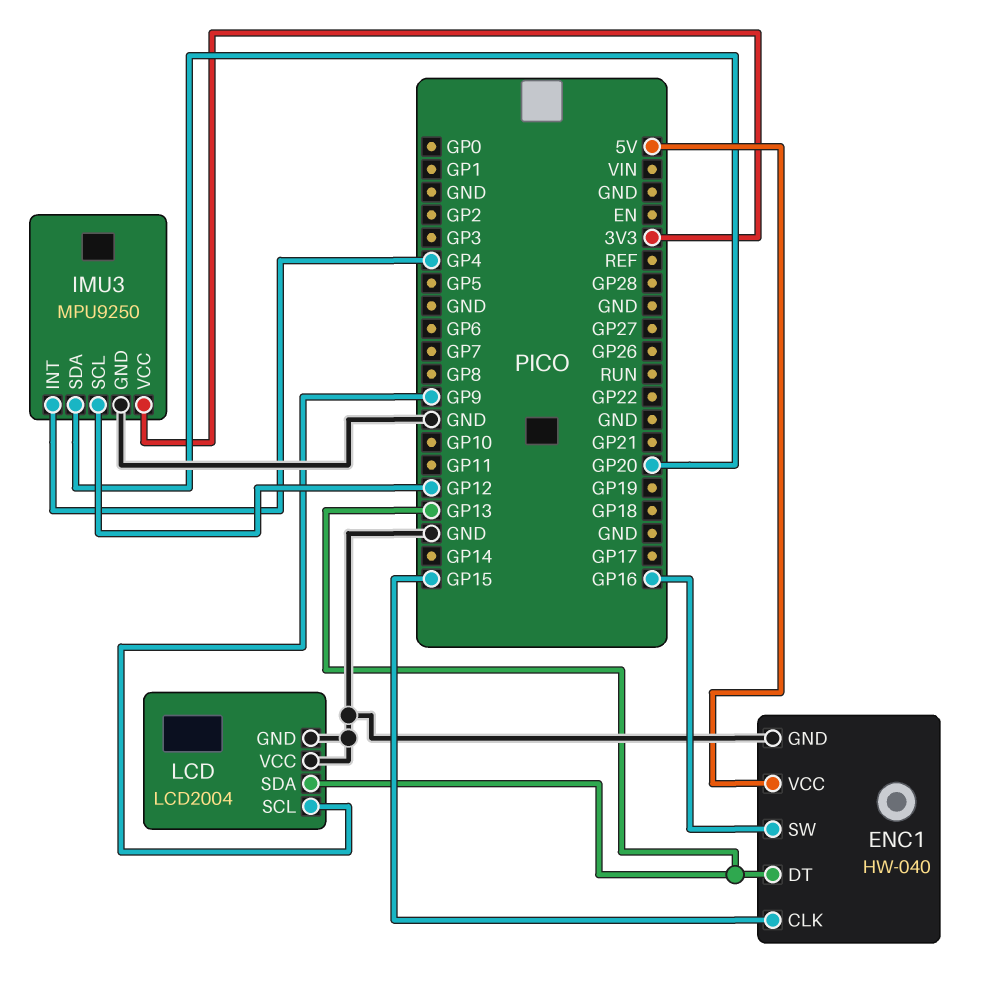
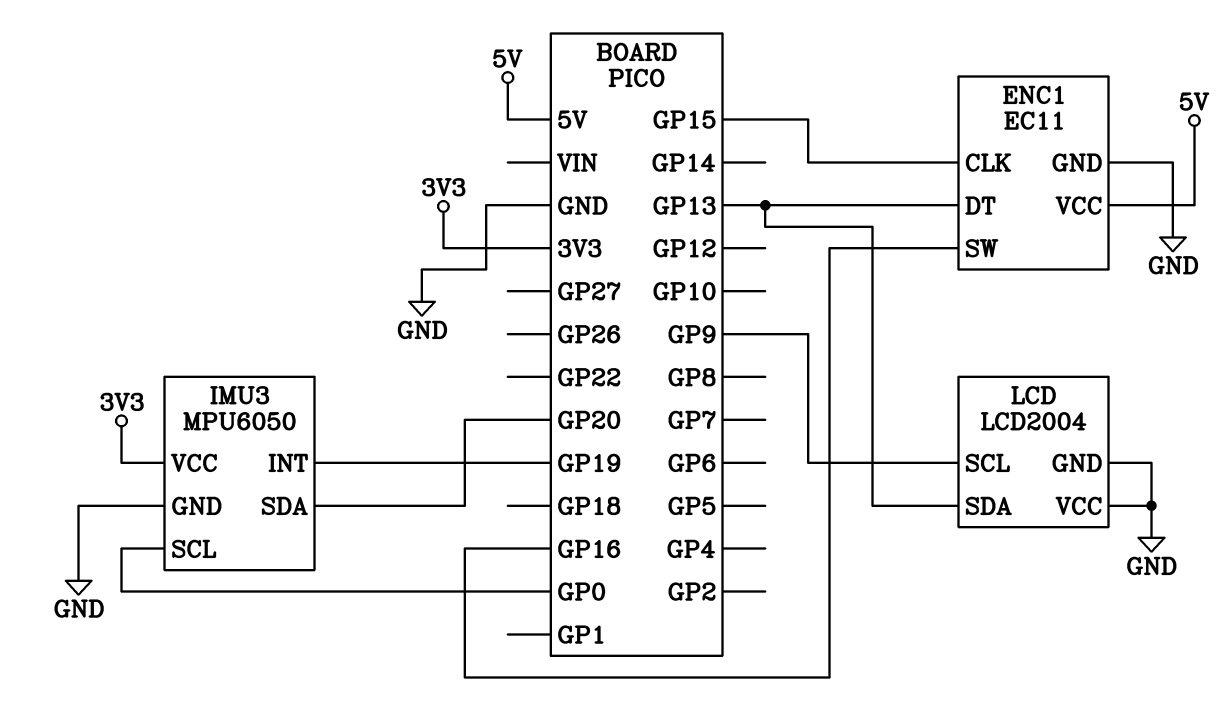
ENC1: HW-040 -> EC11
IMU3: MPU9250 -> MPU6050
IMU3 pin INT: GP4 -> GP19
IMU3 pin SCL: GP12 -> GP0

